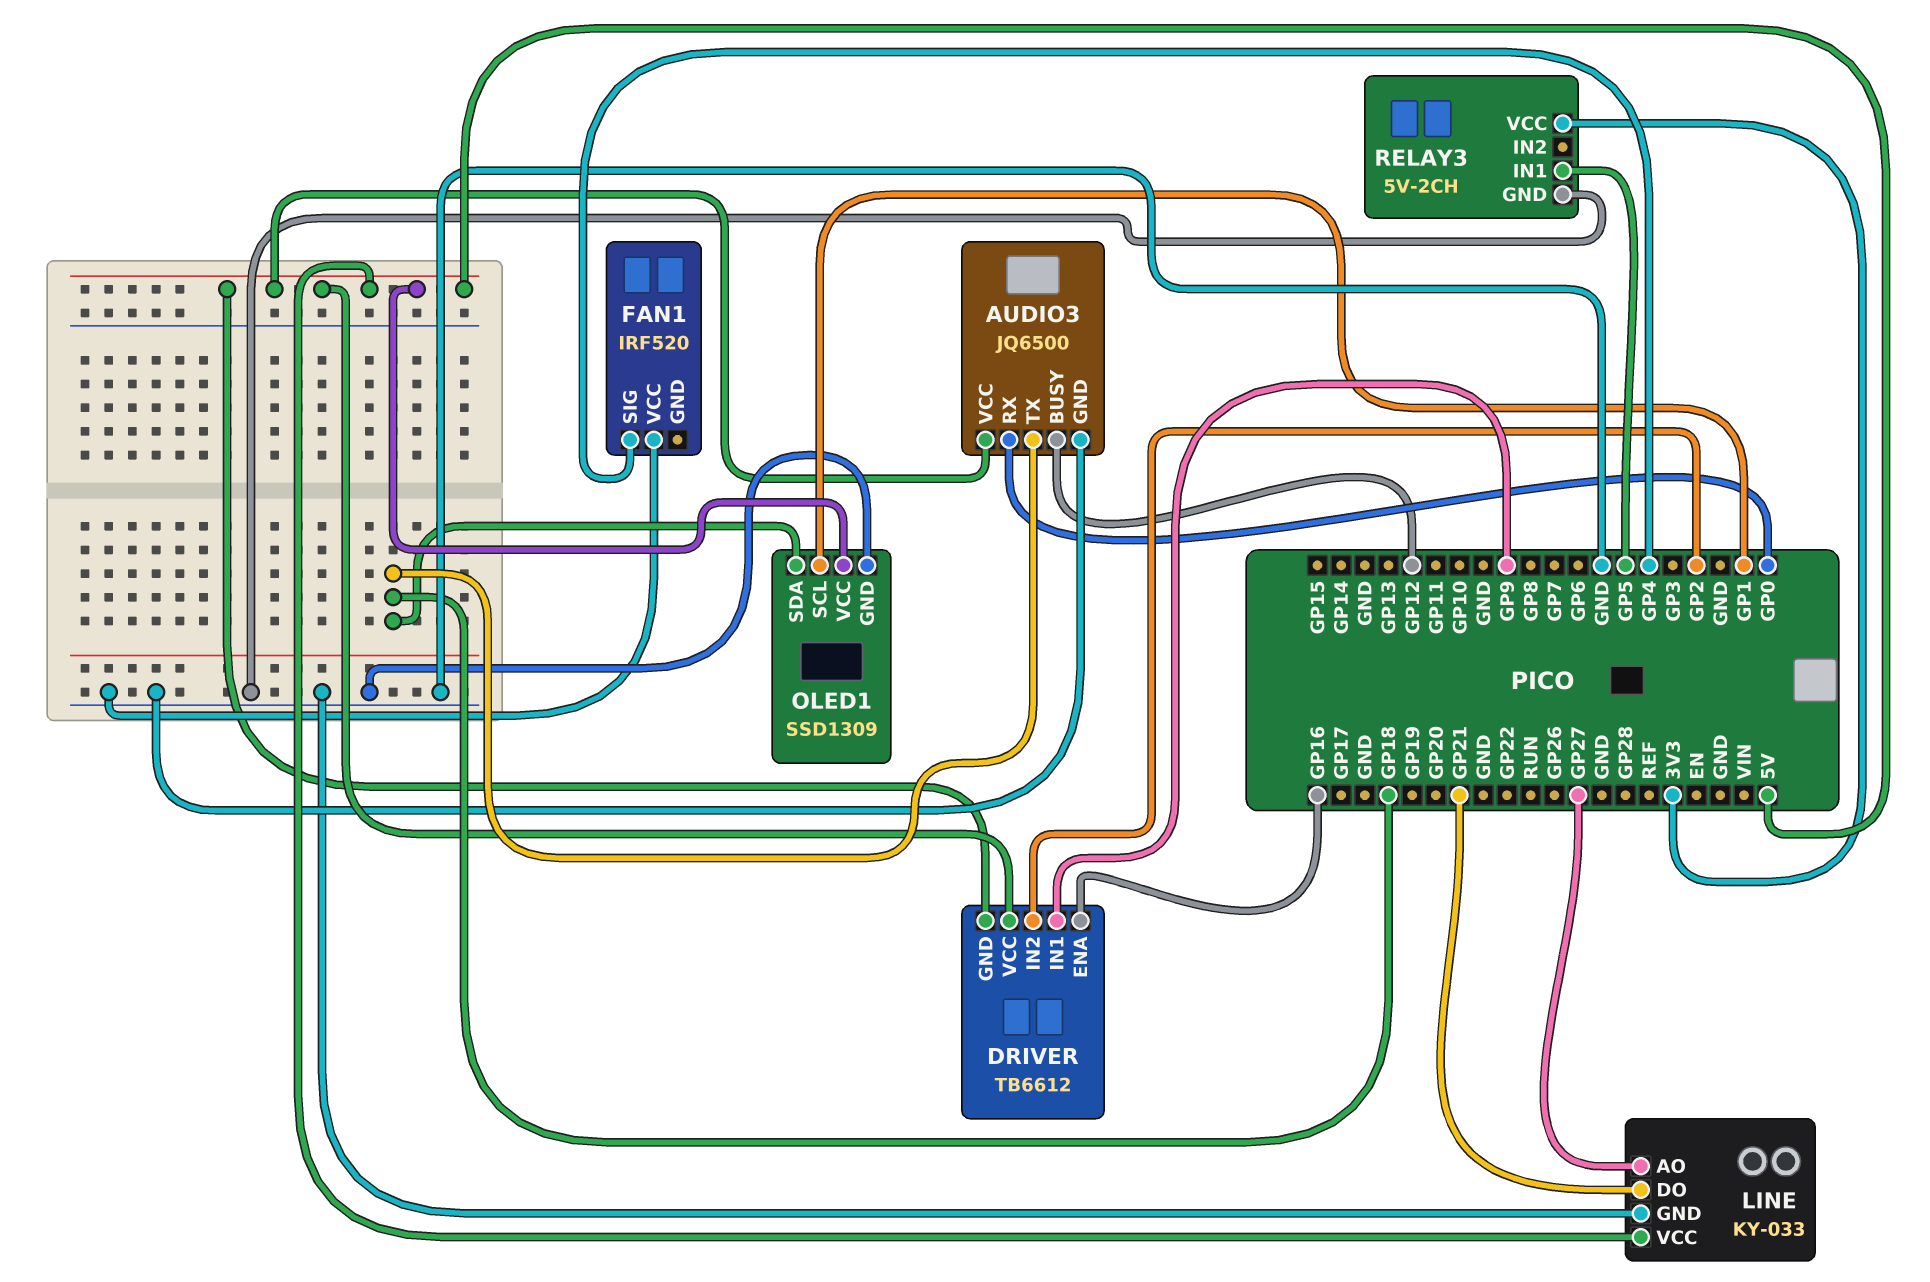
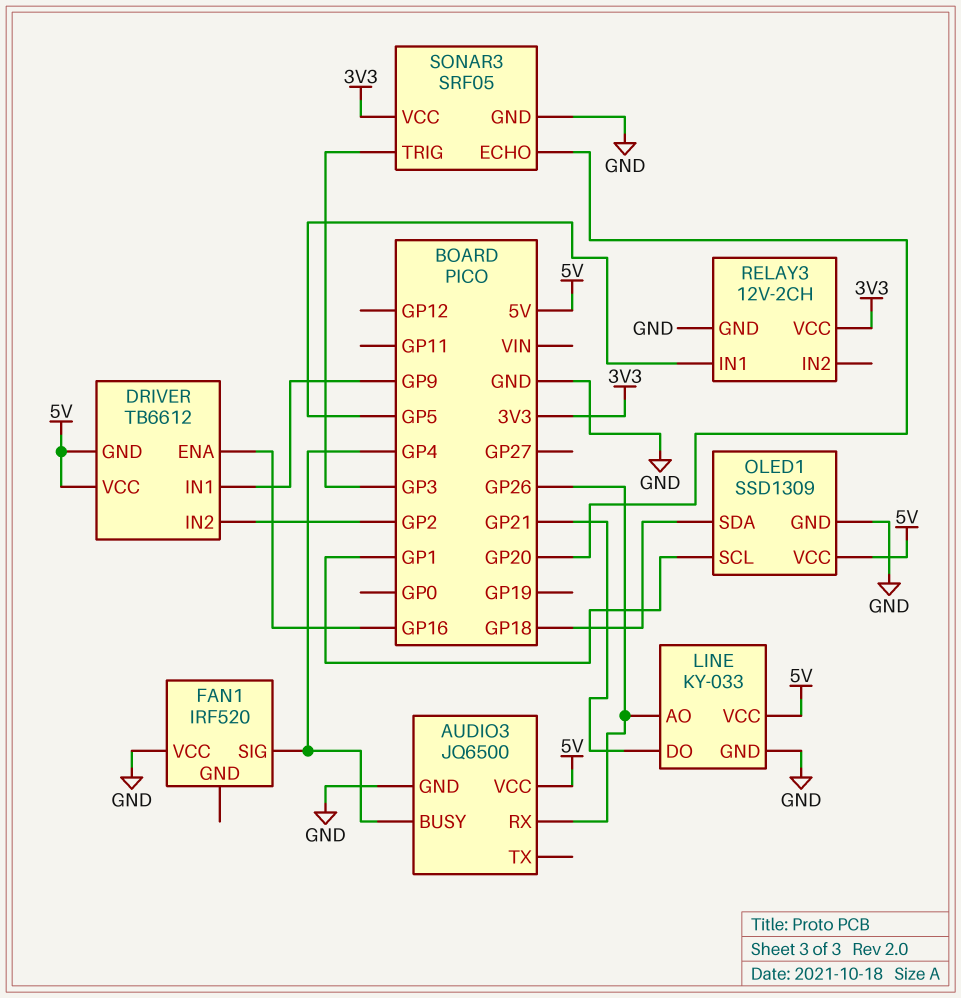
AUDIO3 pin BUSY: GP12 -> GP4
AUDIO3 pin RX: GP0 -> GP26
AUDIO3 pin TX: GP18 -> none
LINE pin AO: GP27 -> GP26
RELAY3: 5V-2CH -> 12V-2CH
SONAR3: none -> SRF05
SONAR3 pin ECHO: none -> GP20
SONAR3 pin GND: none -> GND
SONAR3 pin TRIG: none -> GP3
SONAR3 pin VCC: none -> 3V3

